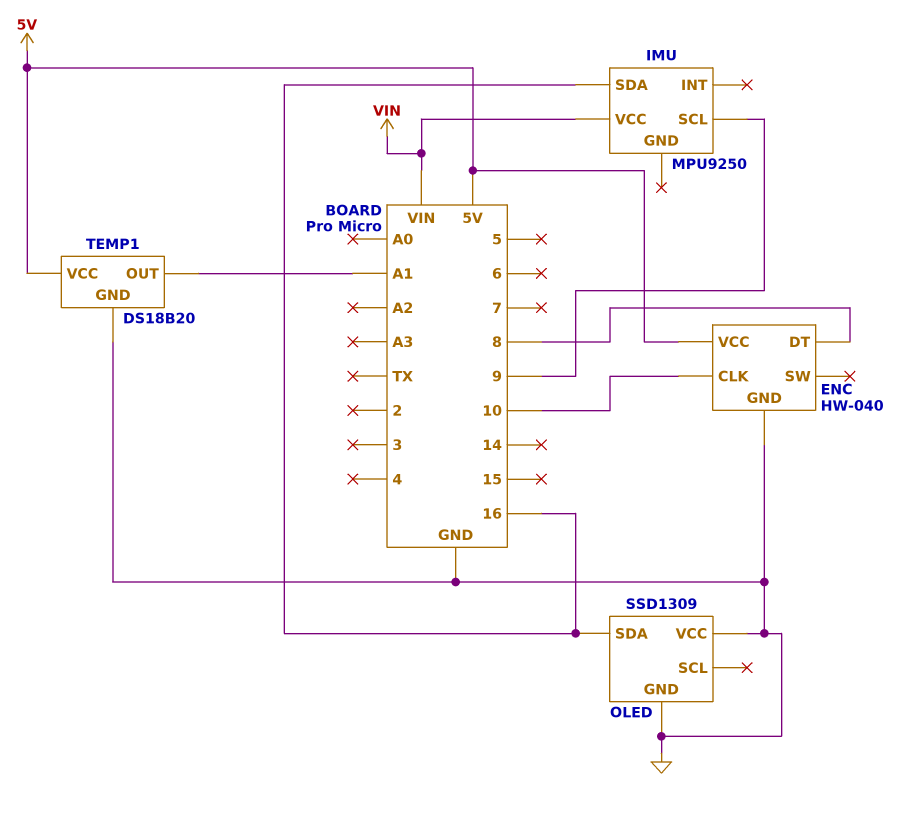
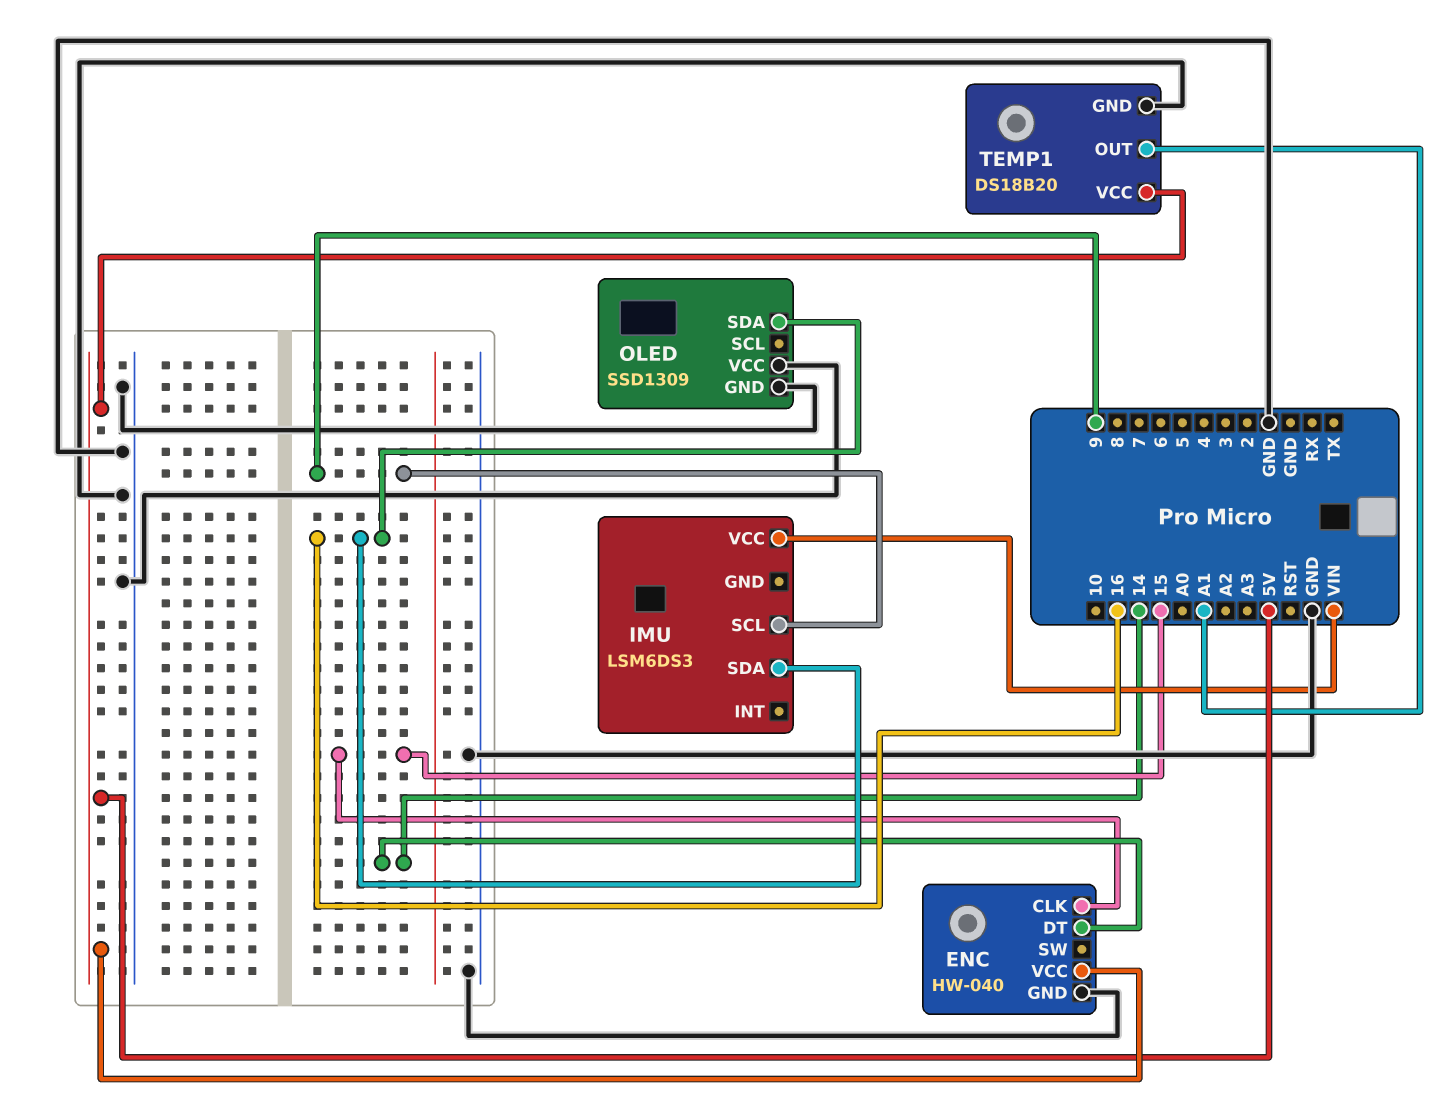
ENC pin CLK: 10 -> 15
ENC pin DT: 8 -> 14
IMU: MPU9250 -> LSM6DS3

